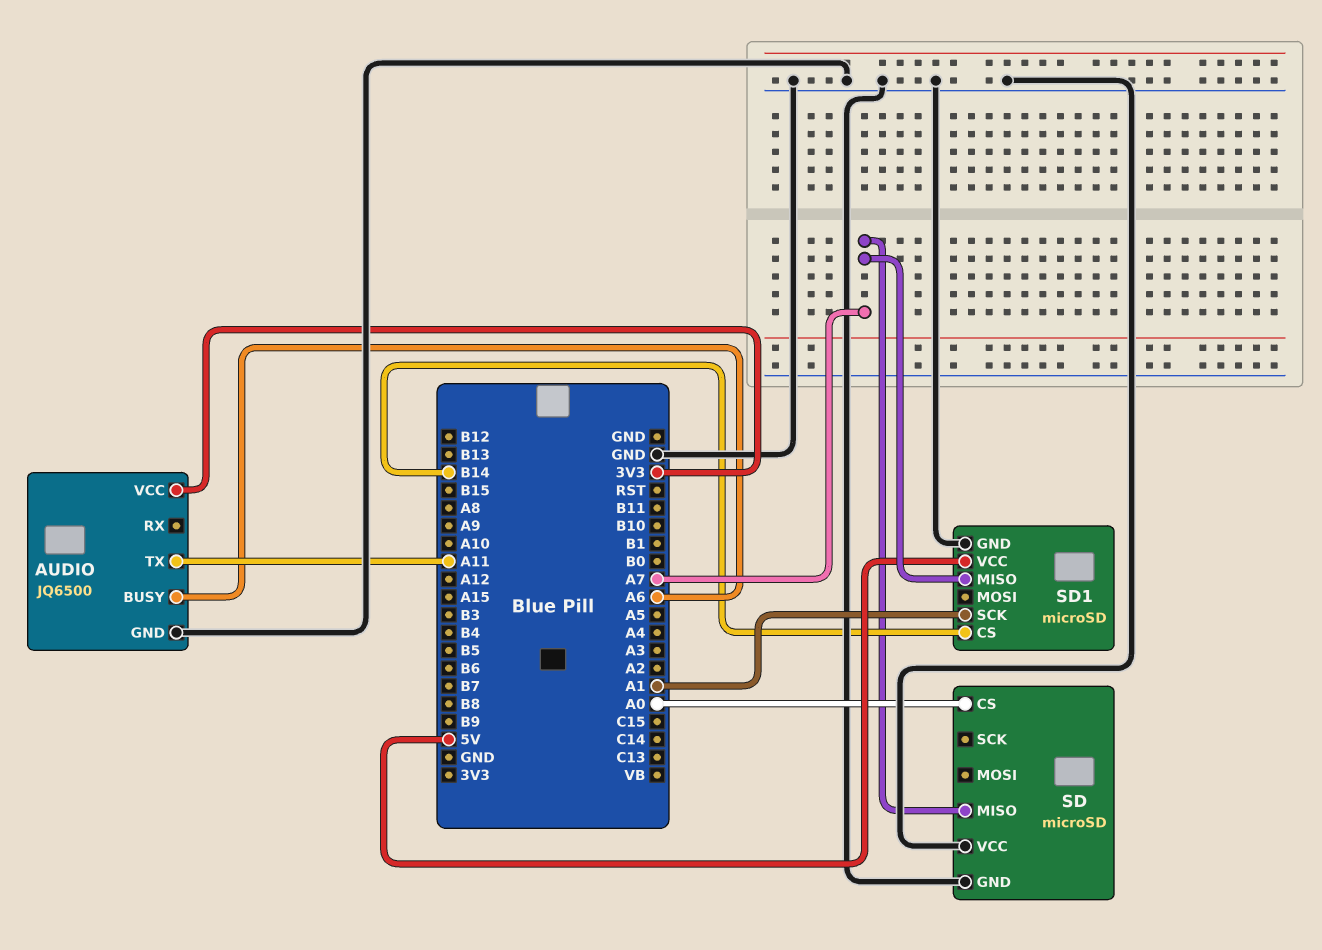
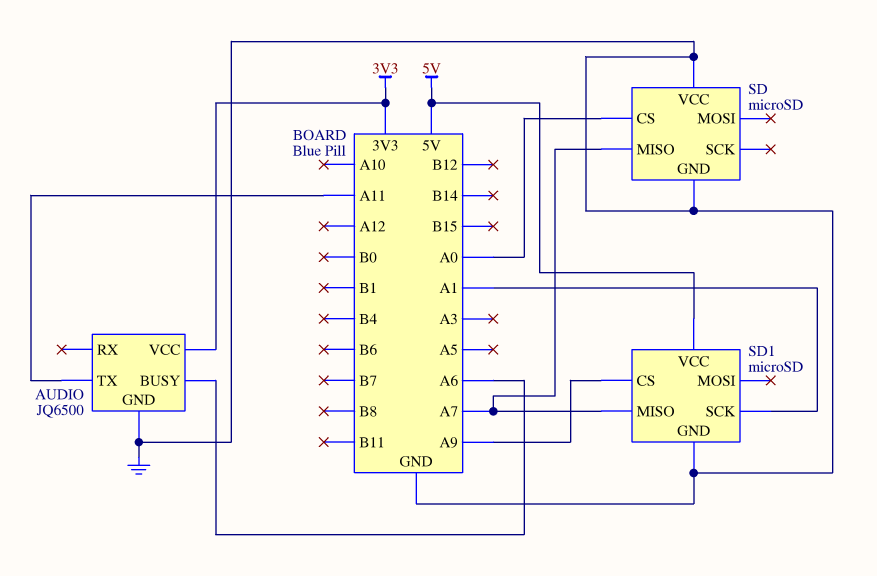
SD1 pin CS: B14 -> A9

